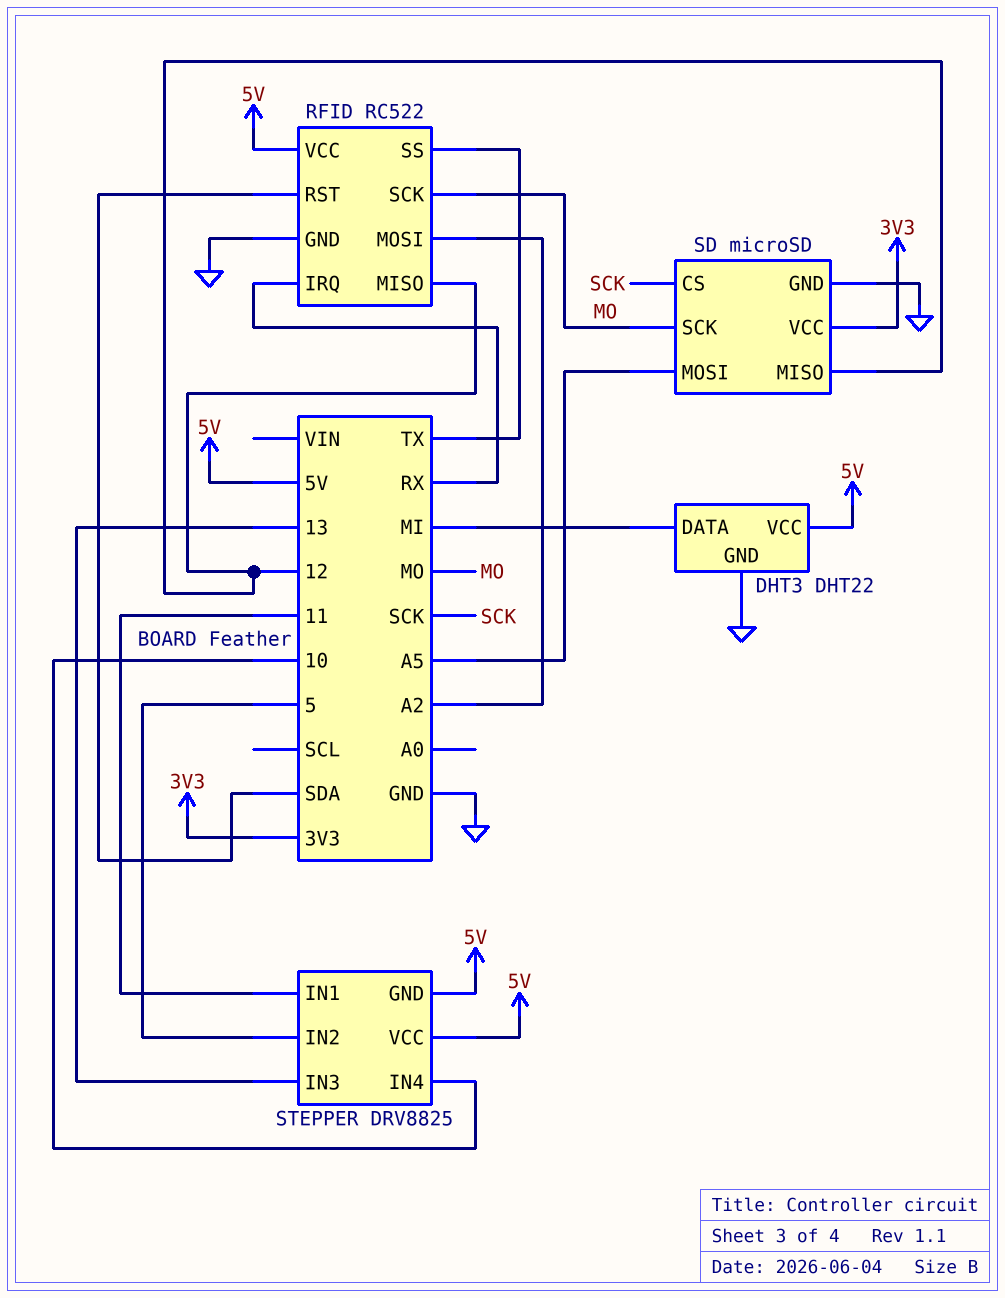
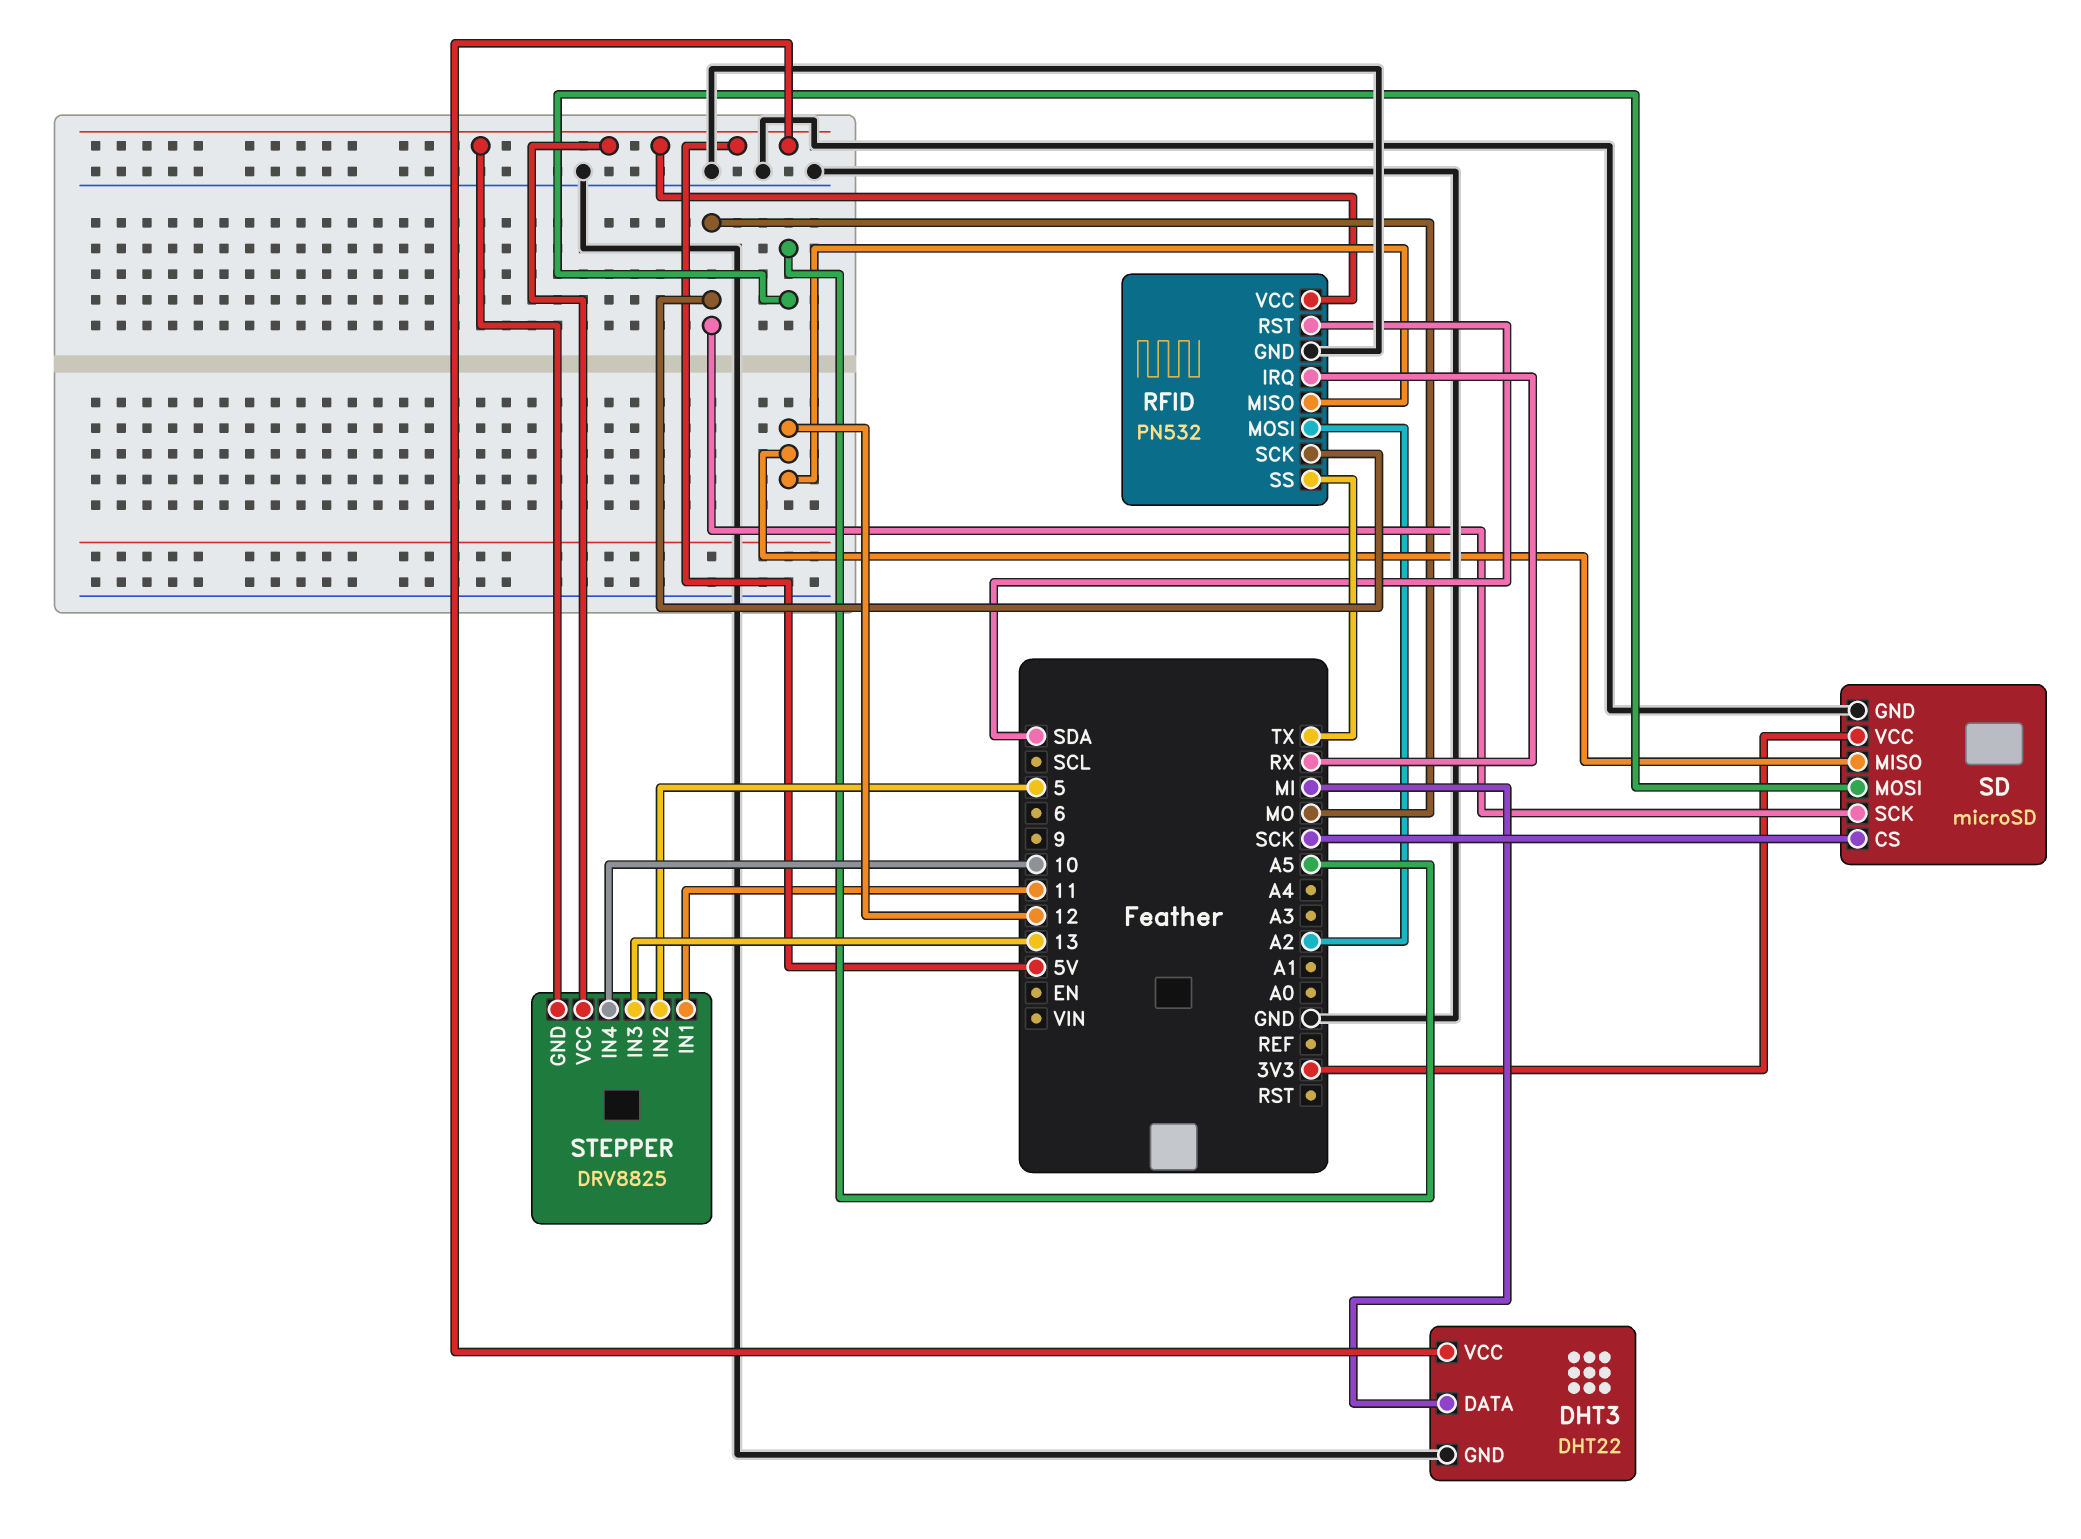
RFID: RC522 -> PN532

